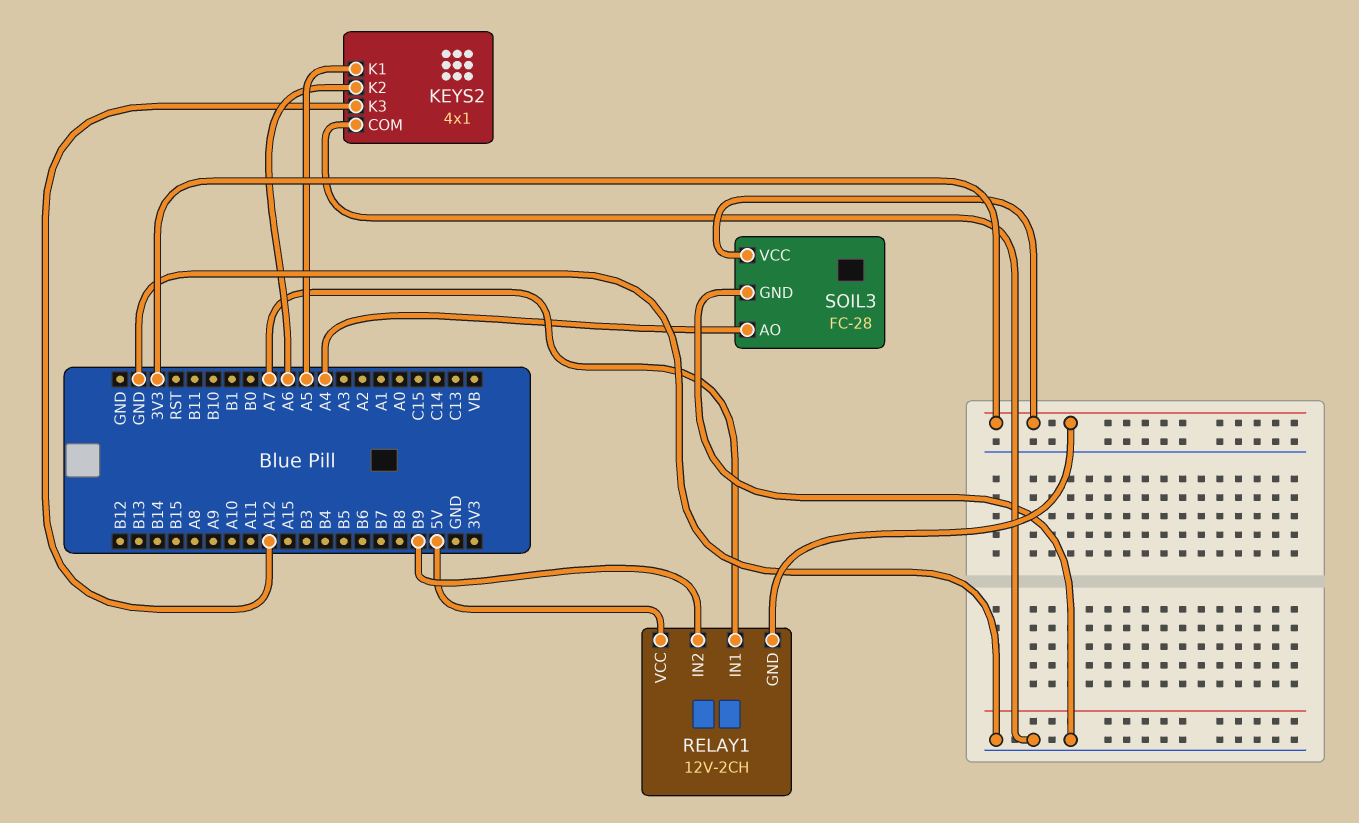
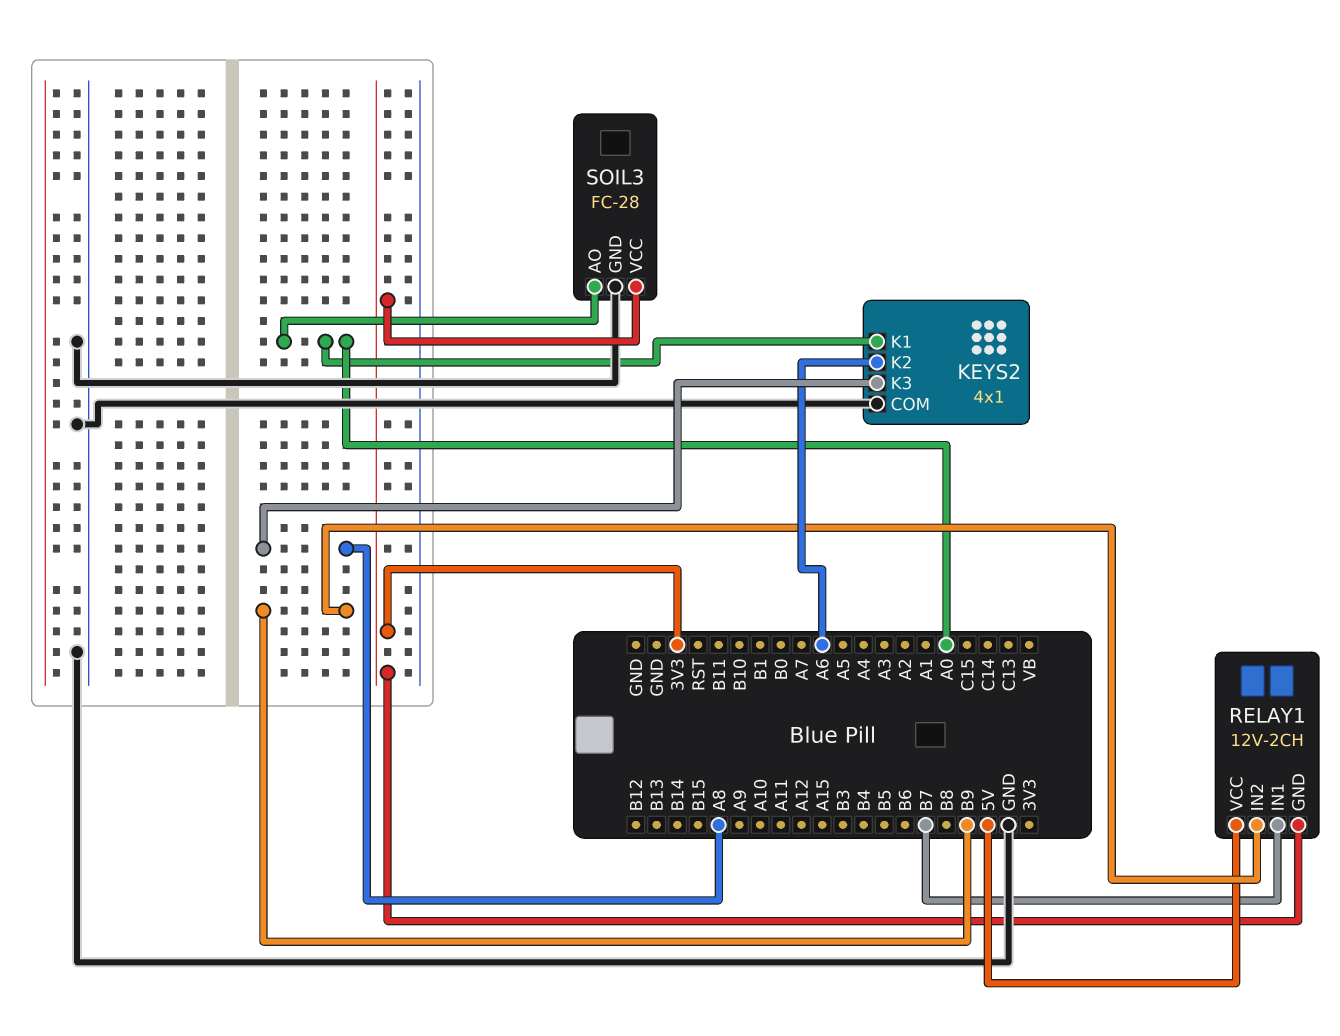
KEYS2 pin K1: A5 -> A0
KEYS2 pin K3: A12 -> A8
RELAY1 pin IN1: A7 -> B7
SOIL3 pin AO: A4 -> A0

